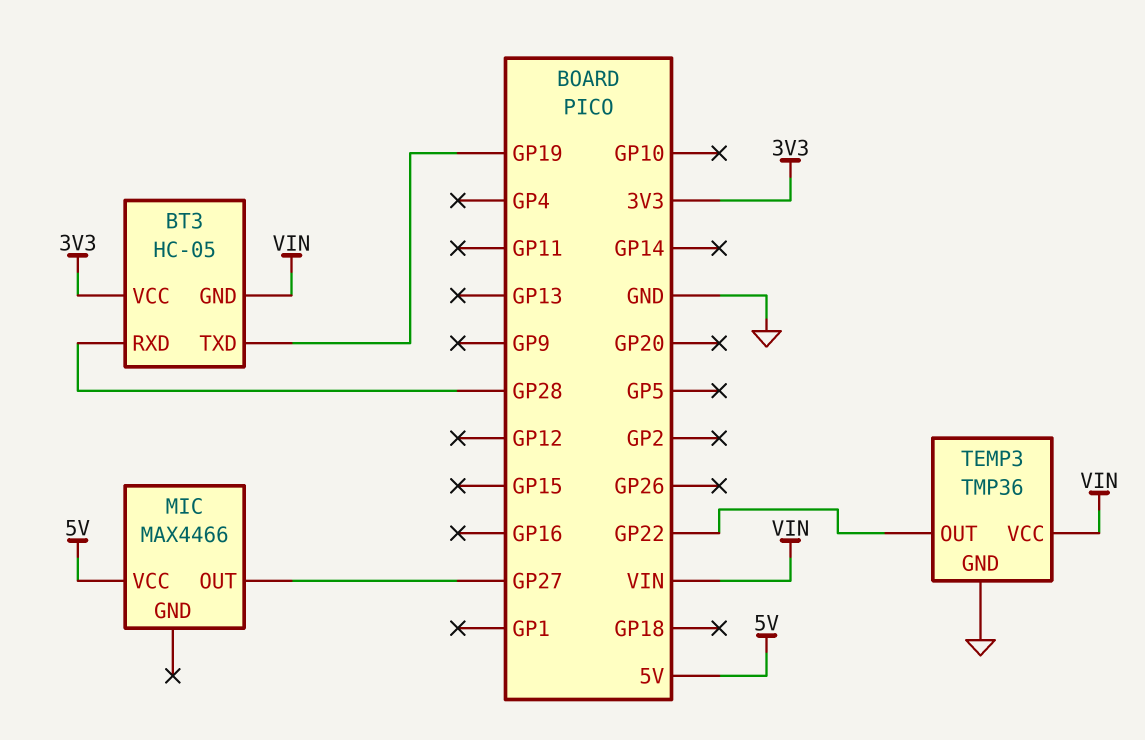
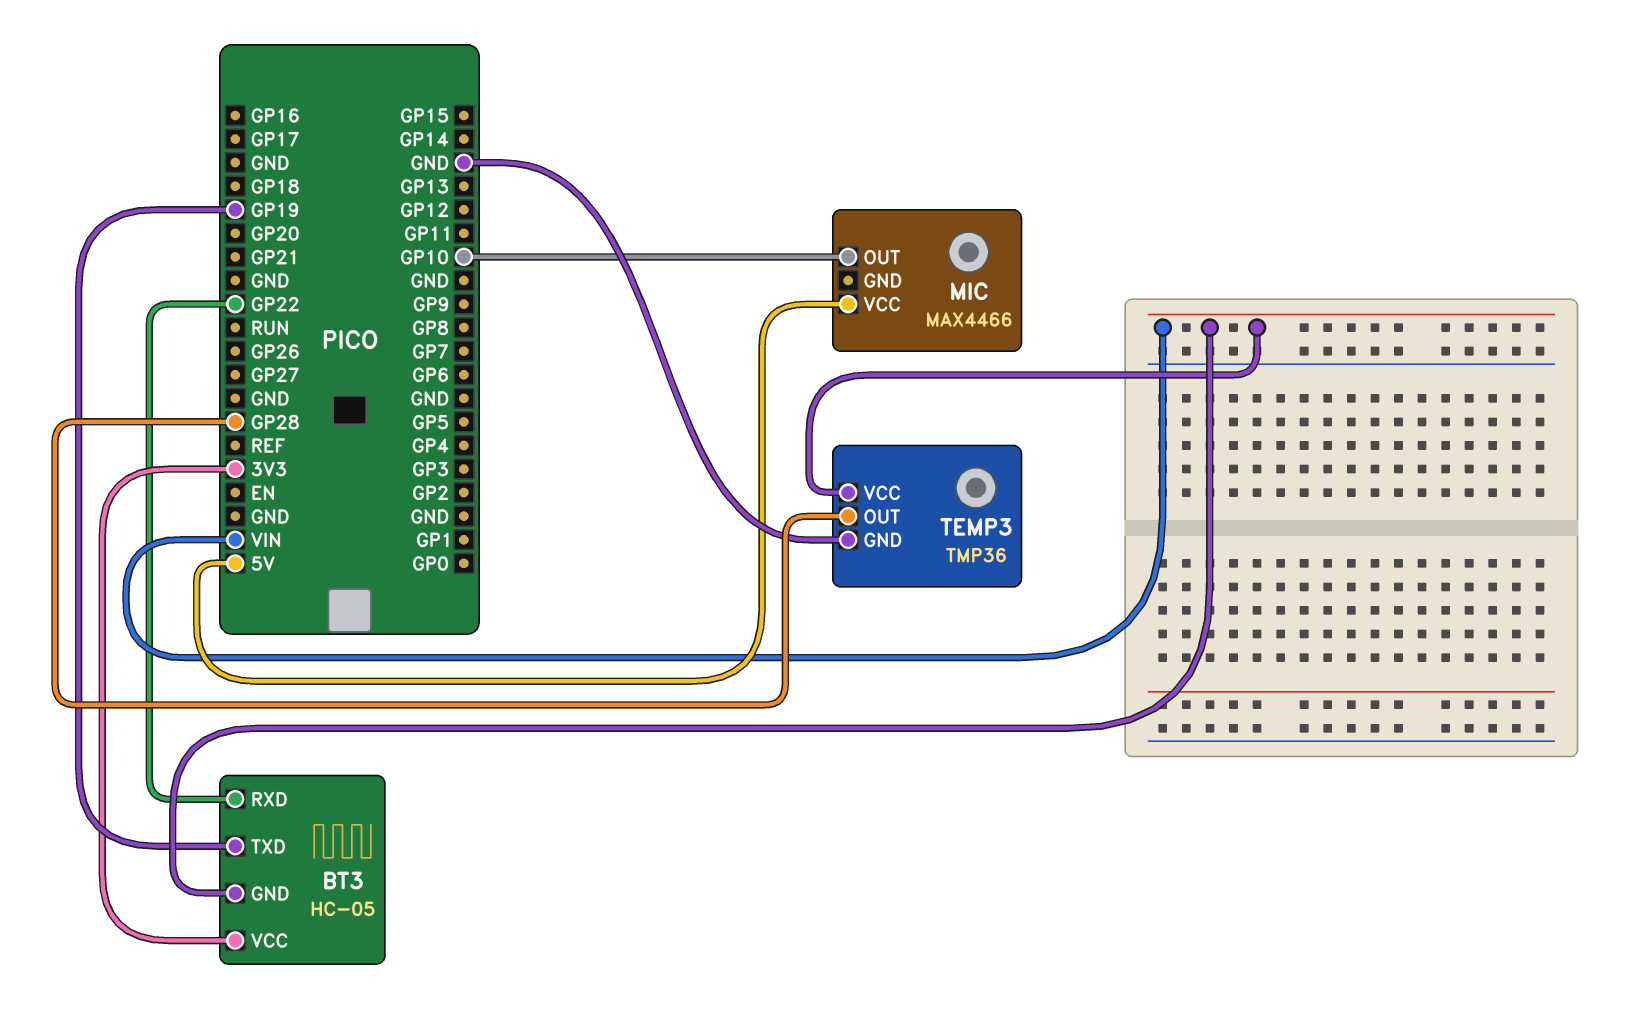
BT3 pin RXD: GP28 -> GP22
MIC pin OUT: GP27 -> GP10
TEMP3 pin OUT: GP22 -> GP28

